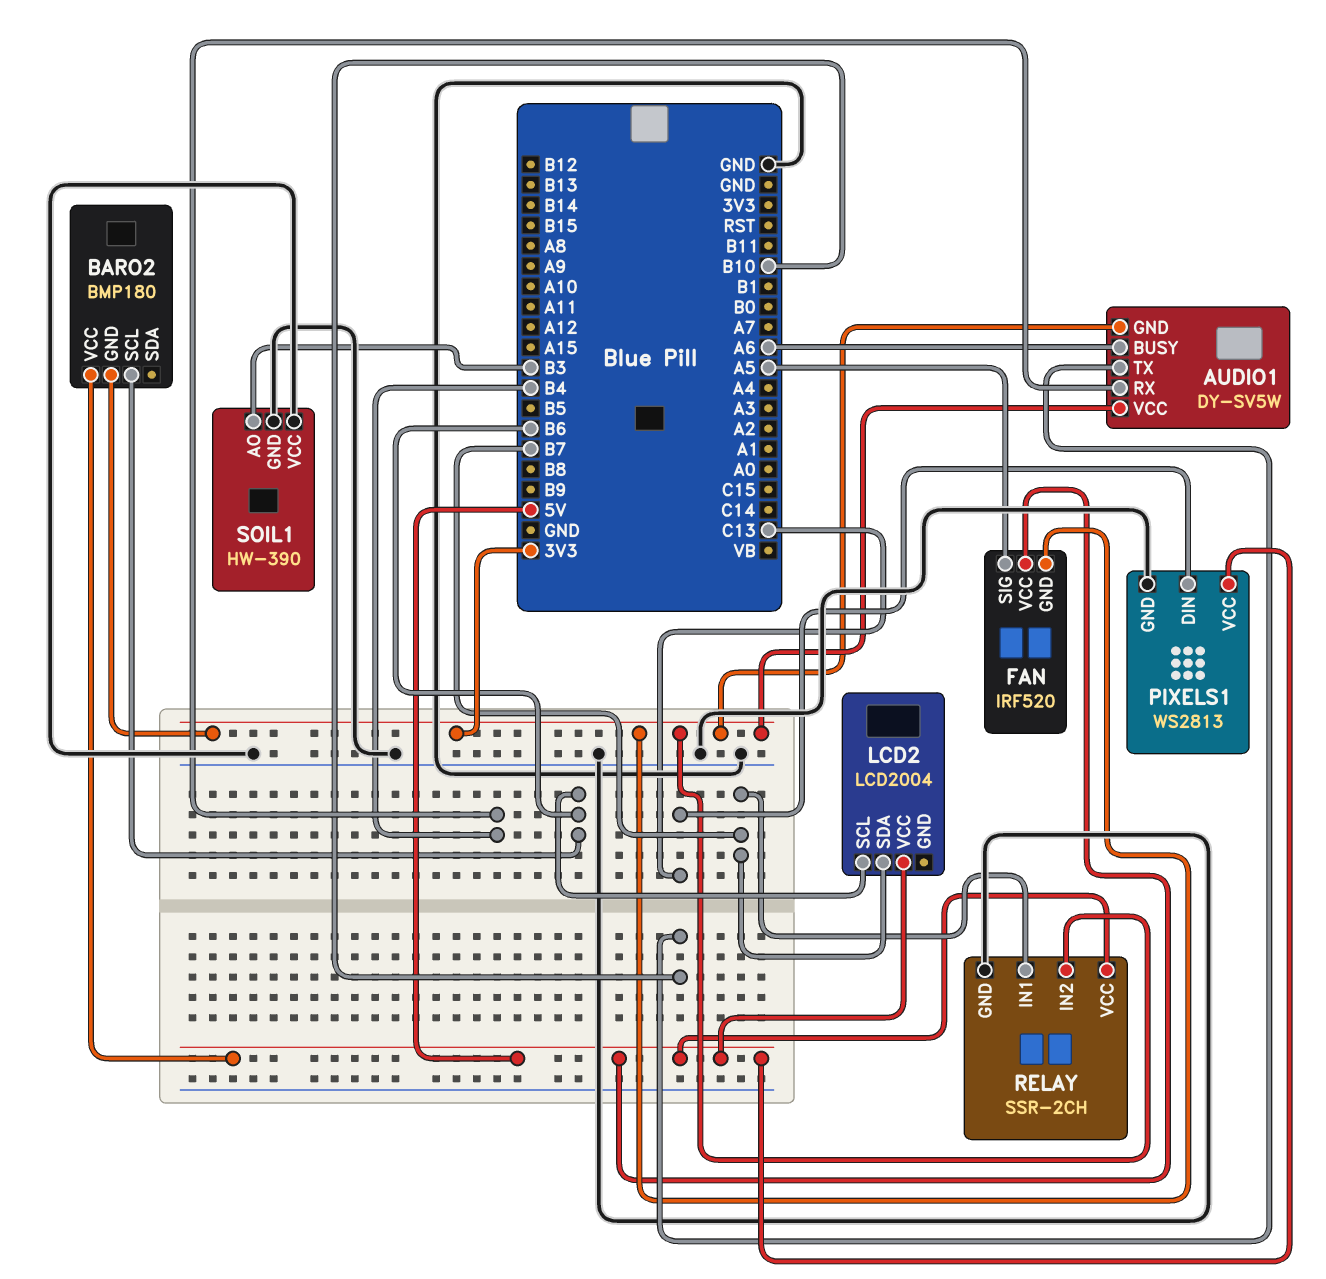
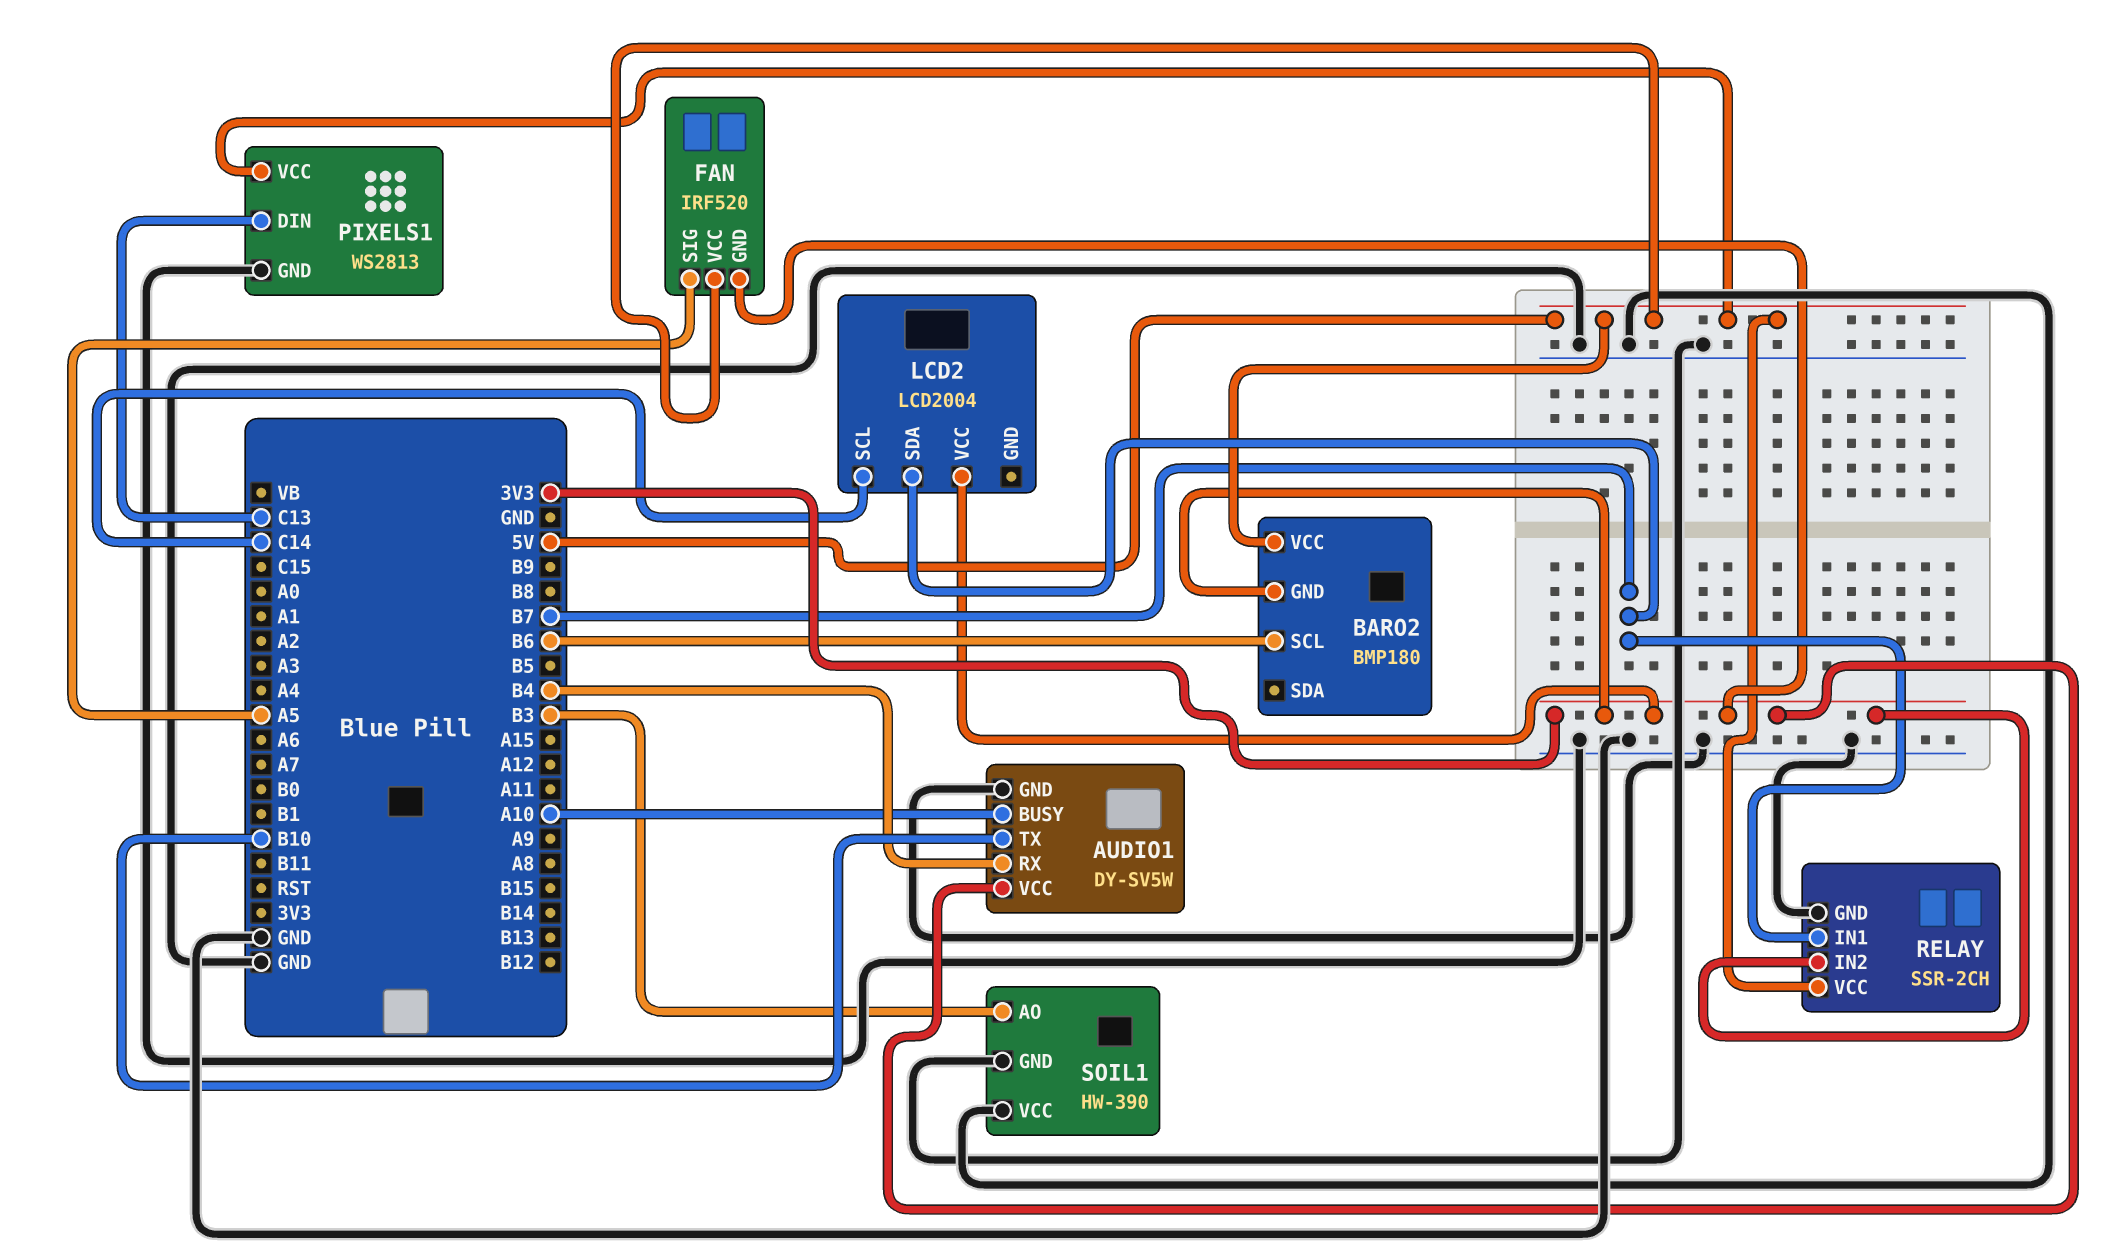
AUDIO1 pin BUSY: A6 -> A10
AUDIO1 pin GND: 3V3 -> GND
LCD2 pin SCL: B6 -> C14
LCD2 pin VCC: 5V -> 3V3

